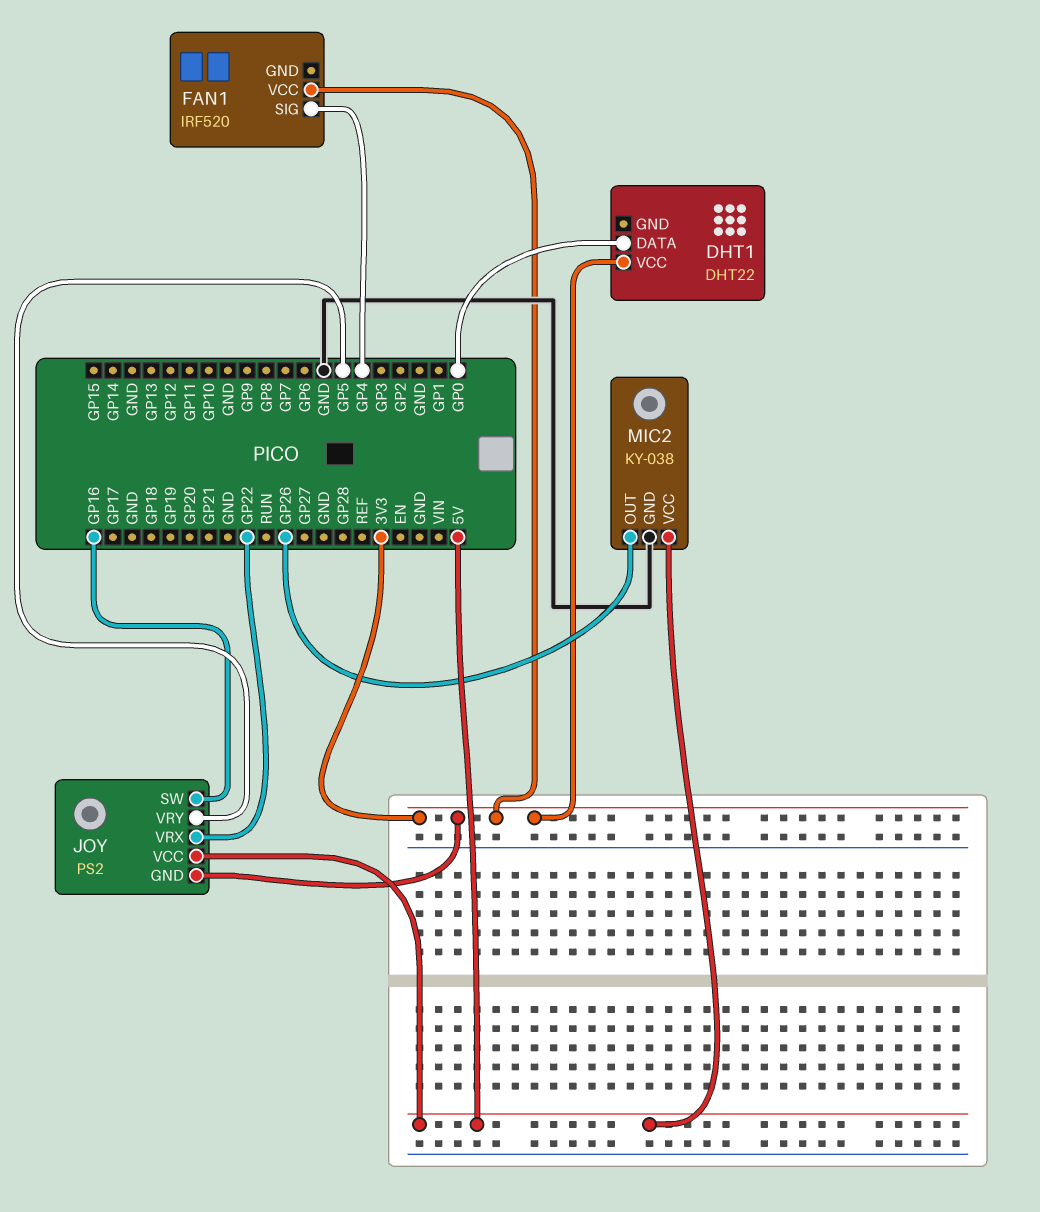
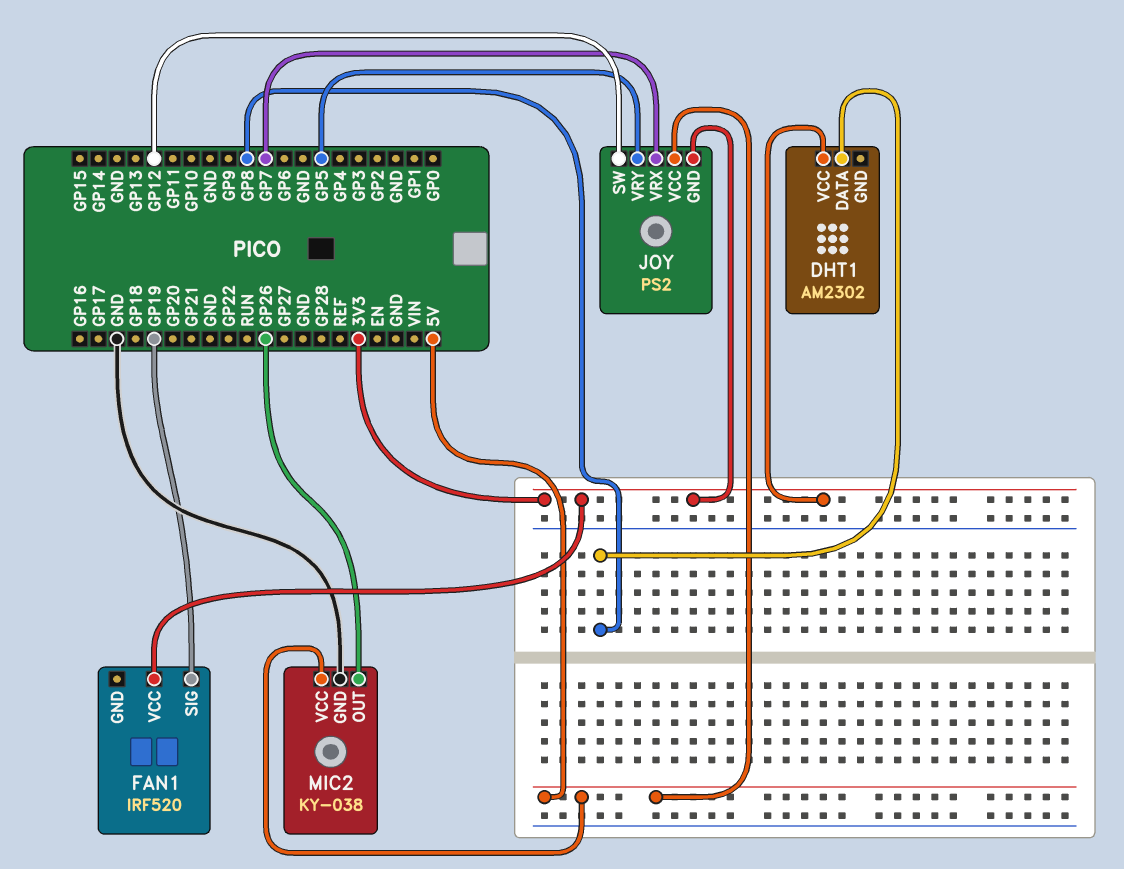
DHT1: DHT22 -> AM2302
DHT1 pin DATA: GP0 -> GP8
FAN1 pin SIG: GP4 -> GP19
JOY pin SW: GP16 -> GP12
JOY pin VRX: GP22 -> GP7

